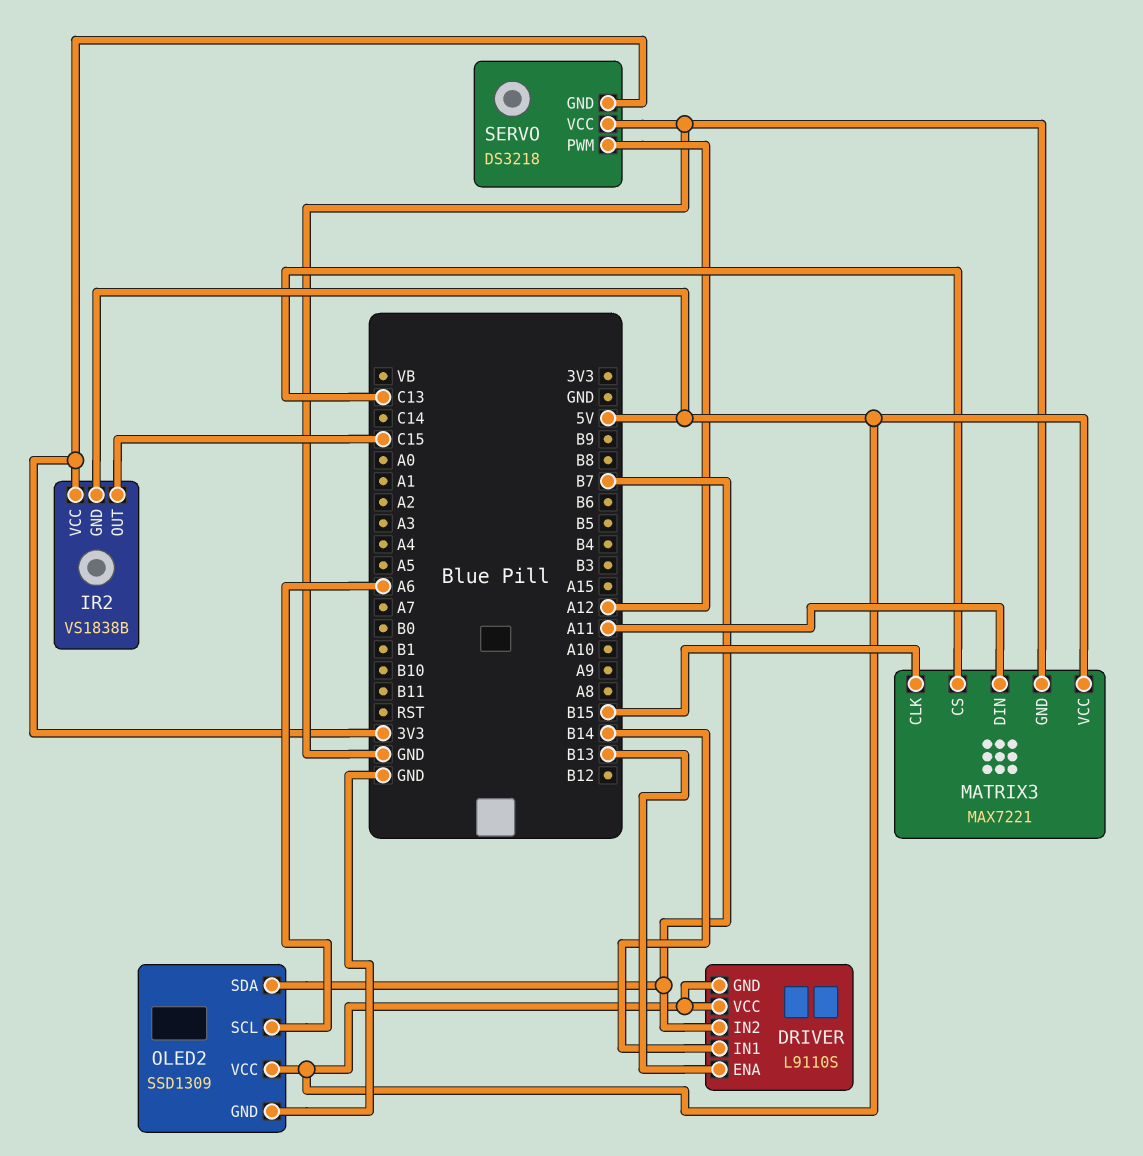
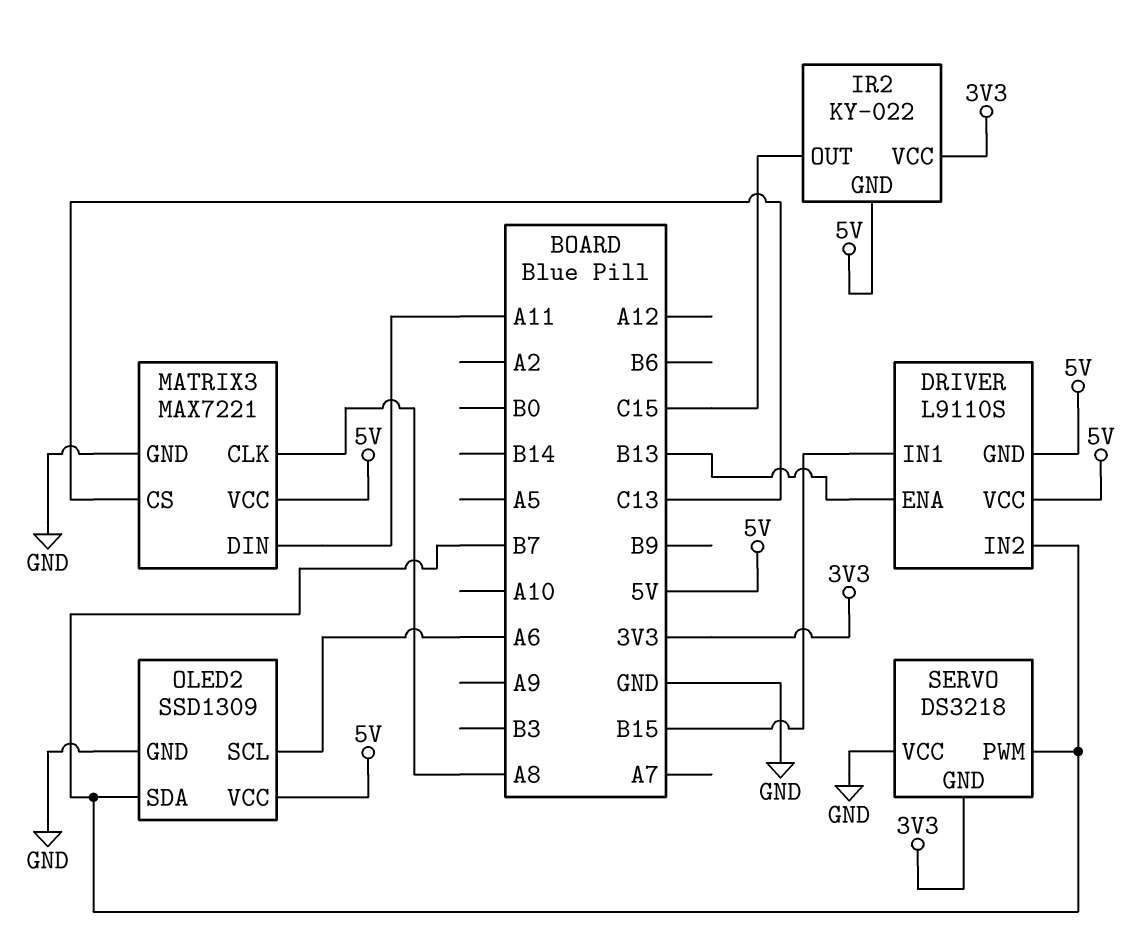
DRIVER pin IN1: B14 -> B15
IR2: VS1838B -> KY-022
MATRIX3 pin CLK: B15 -> A8
SERVO pin PWM: A12 -> B7

